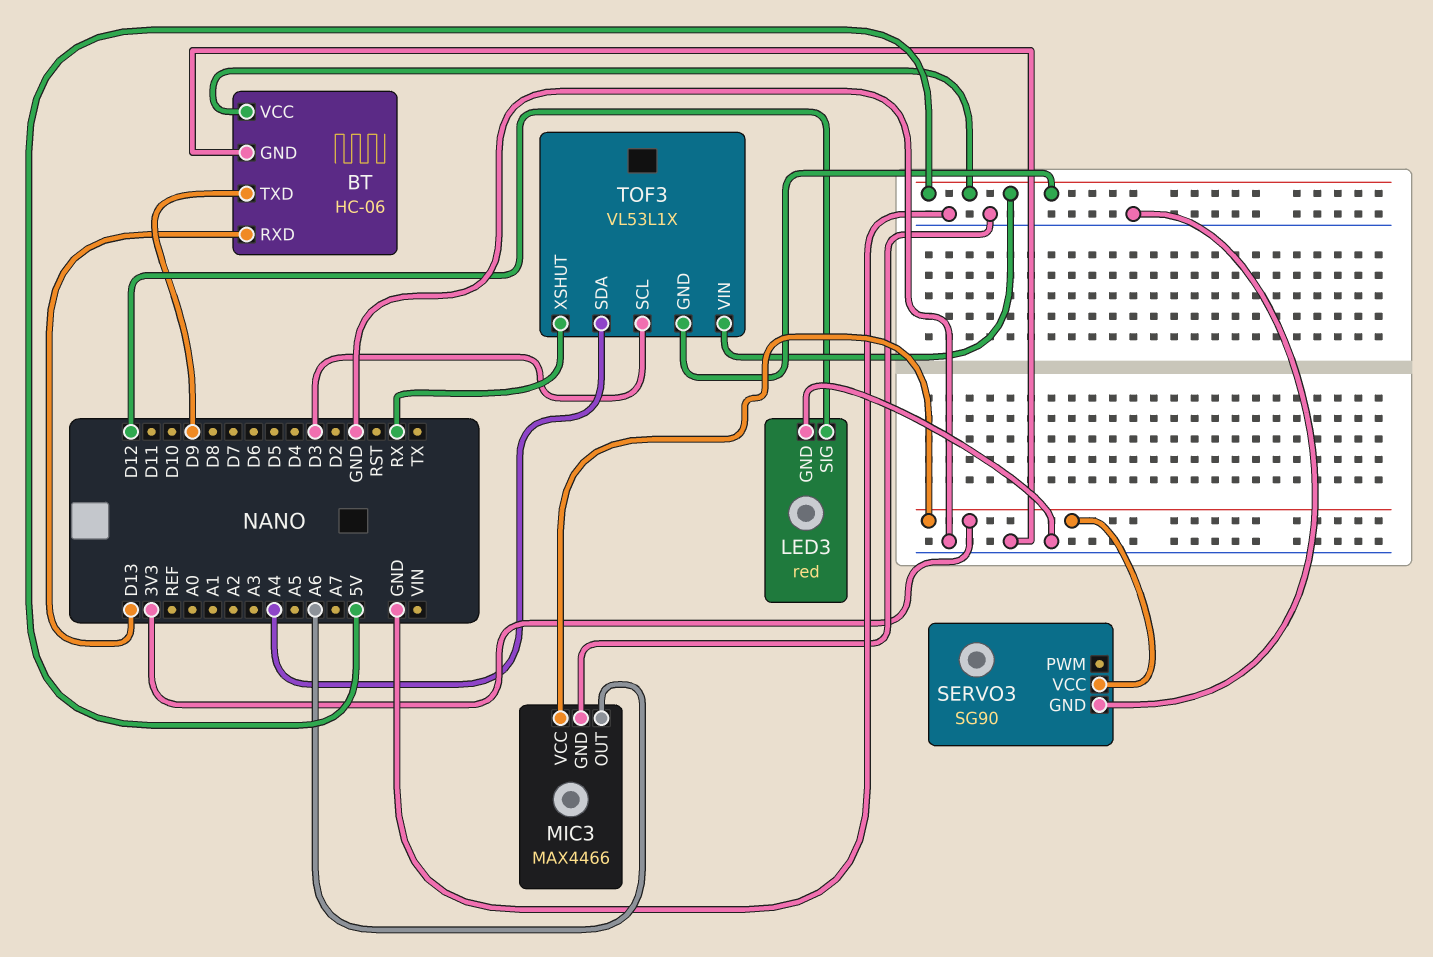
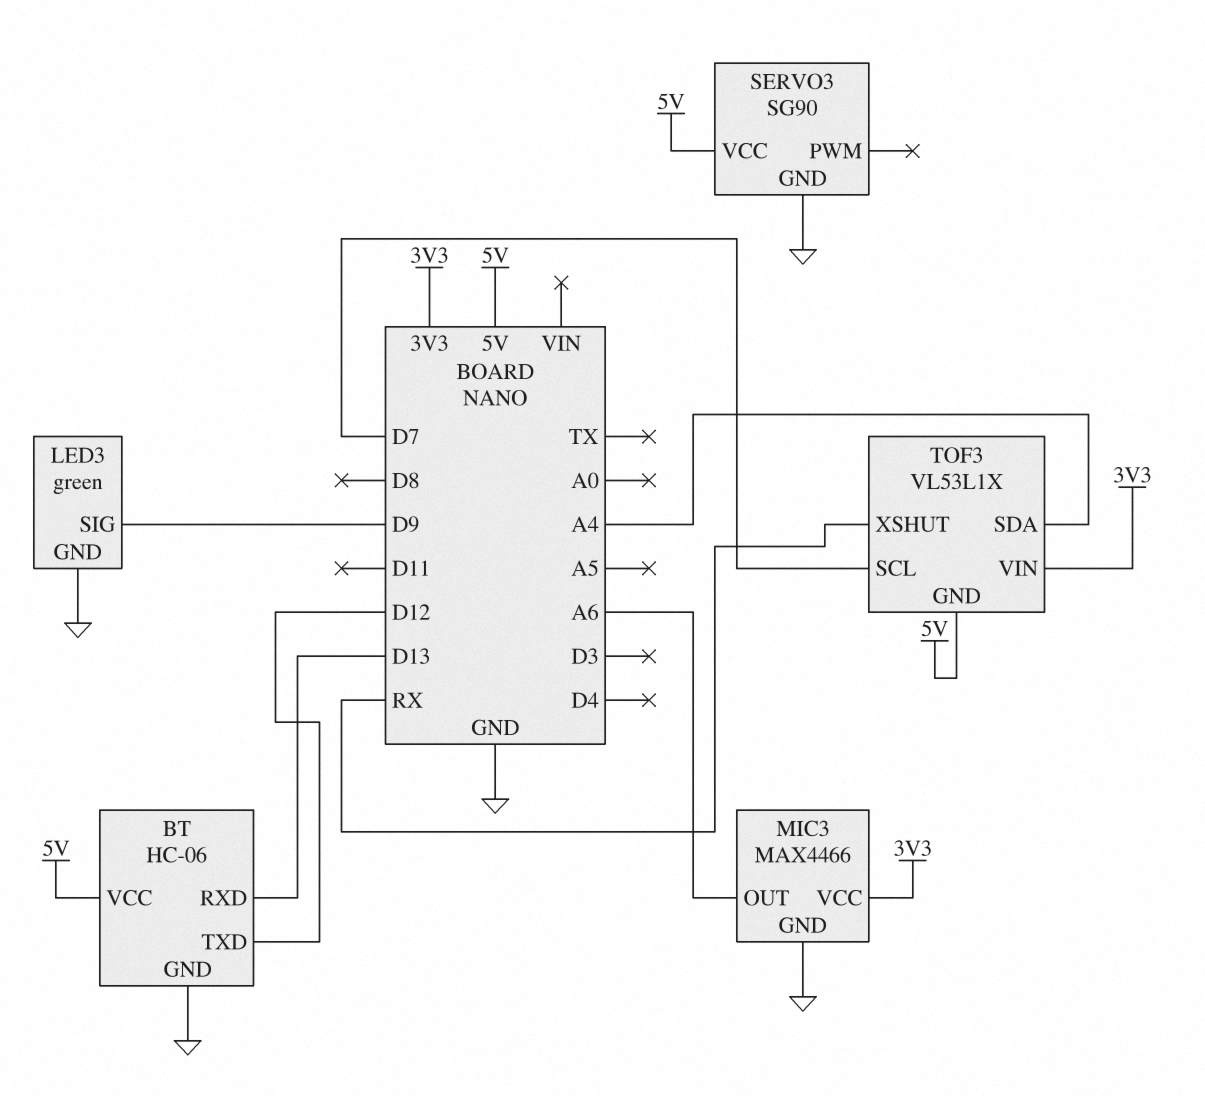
BT pin TXD: D9 -> D12
LED3: red -> green
LED3 pin SIG: D12 -> D9
SERVO3 pin VCC: 3V3 -> 5V
TOF3 pin SCL: D3 -> D7
TOF3 pin VIN: 5V -> 3V3

